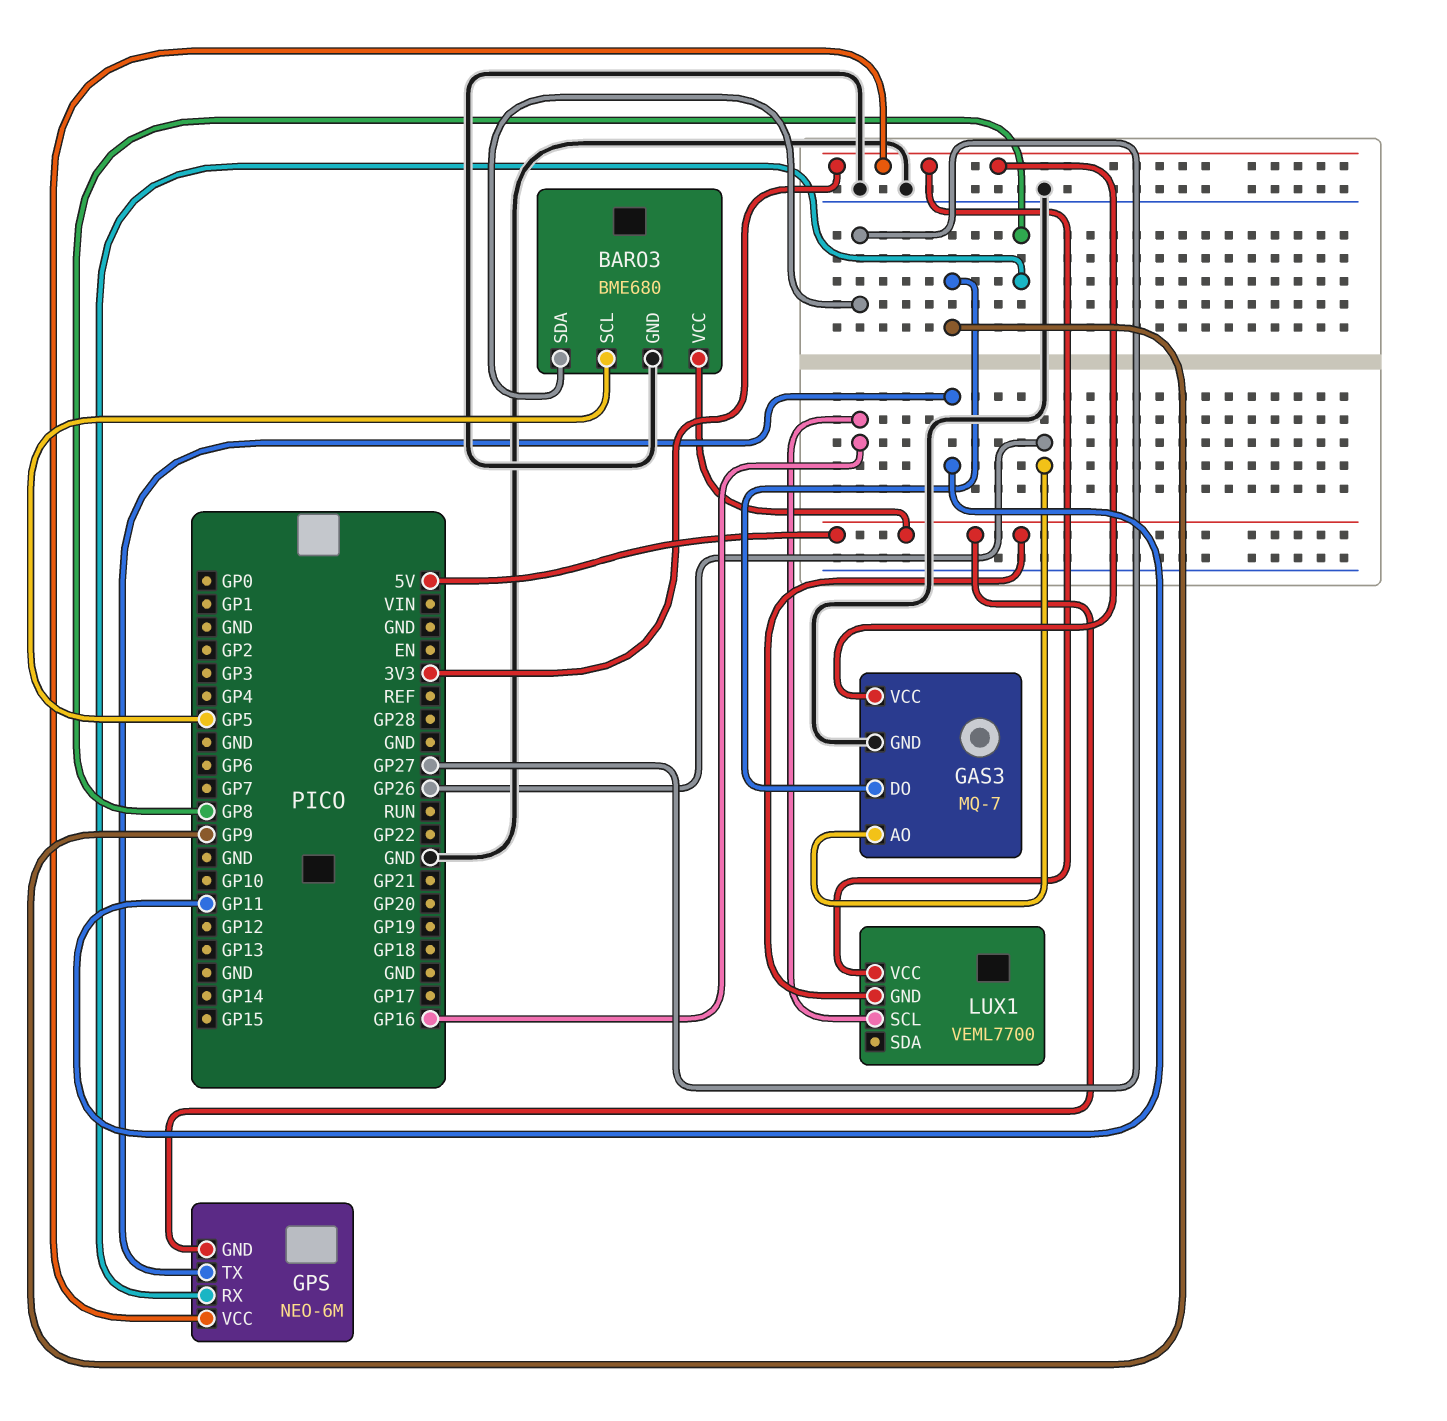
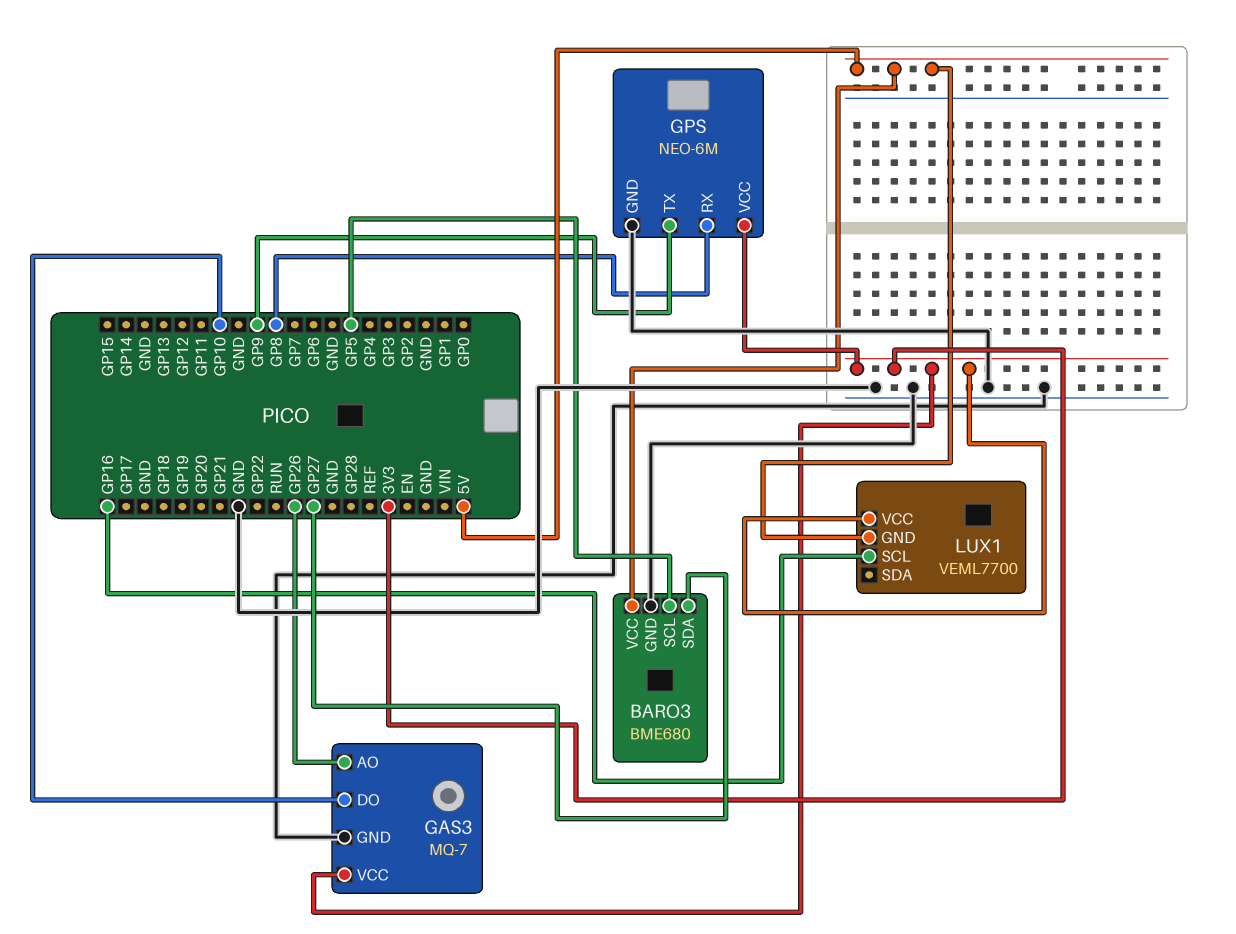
GAS3 pin DO: GP9 -> GP10
GPS pin GND: 5V -> GND
GPS pin TX: GP11 -> GP9

